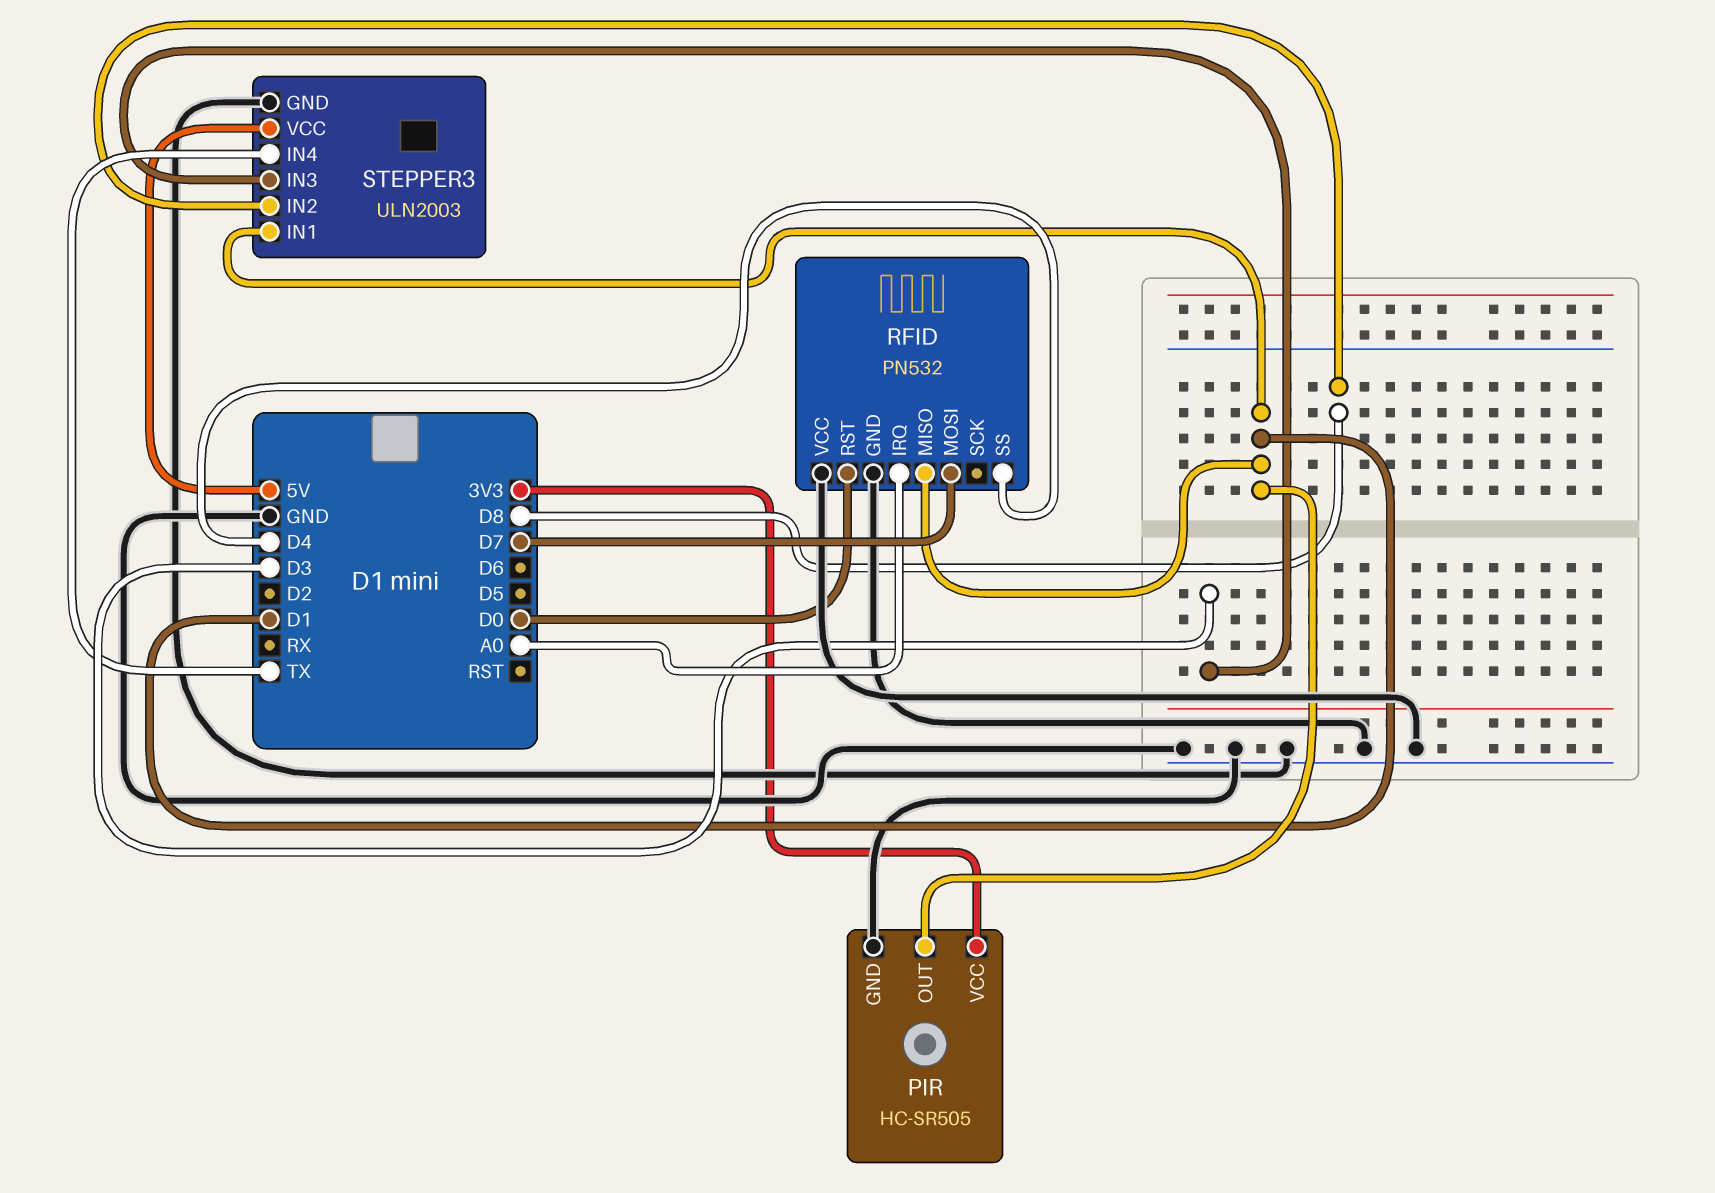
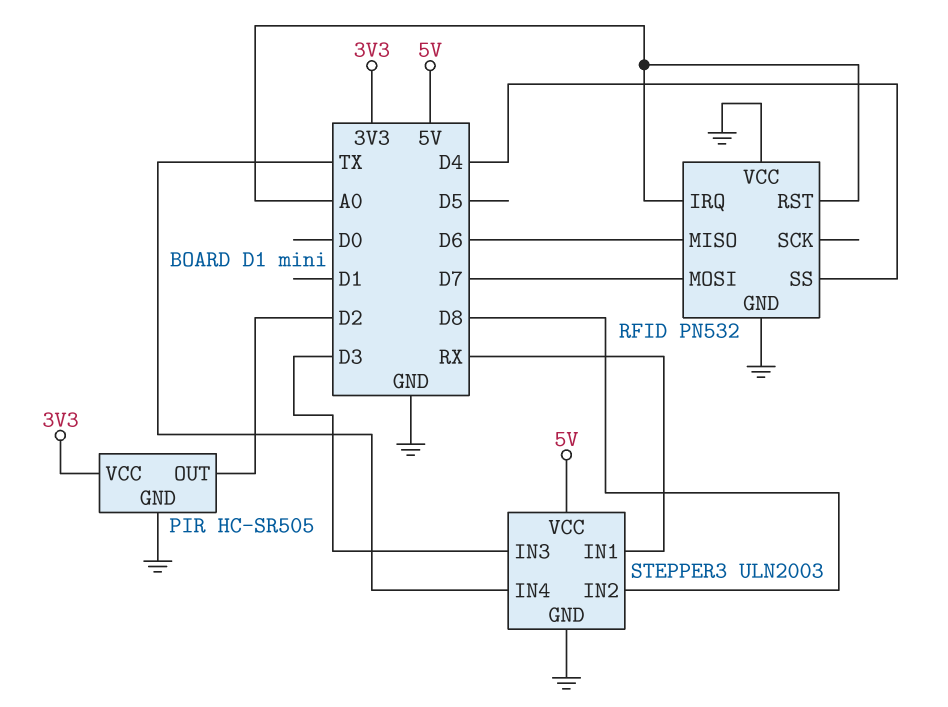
PIR pin OUT: D1 -> D2
RFID pin MISO: D1 -> D6
RFID pin RST: D0 -> A0
STEPPER3 pin IN1: D1 -> RX

